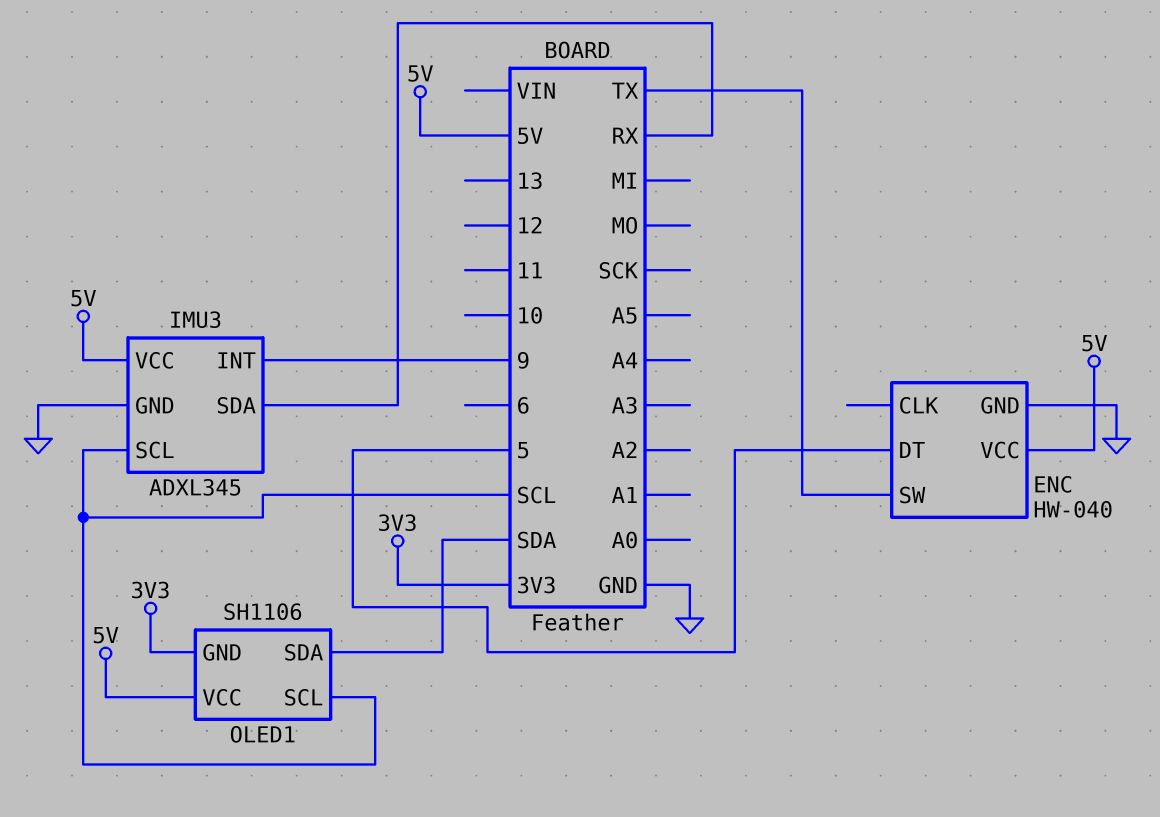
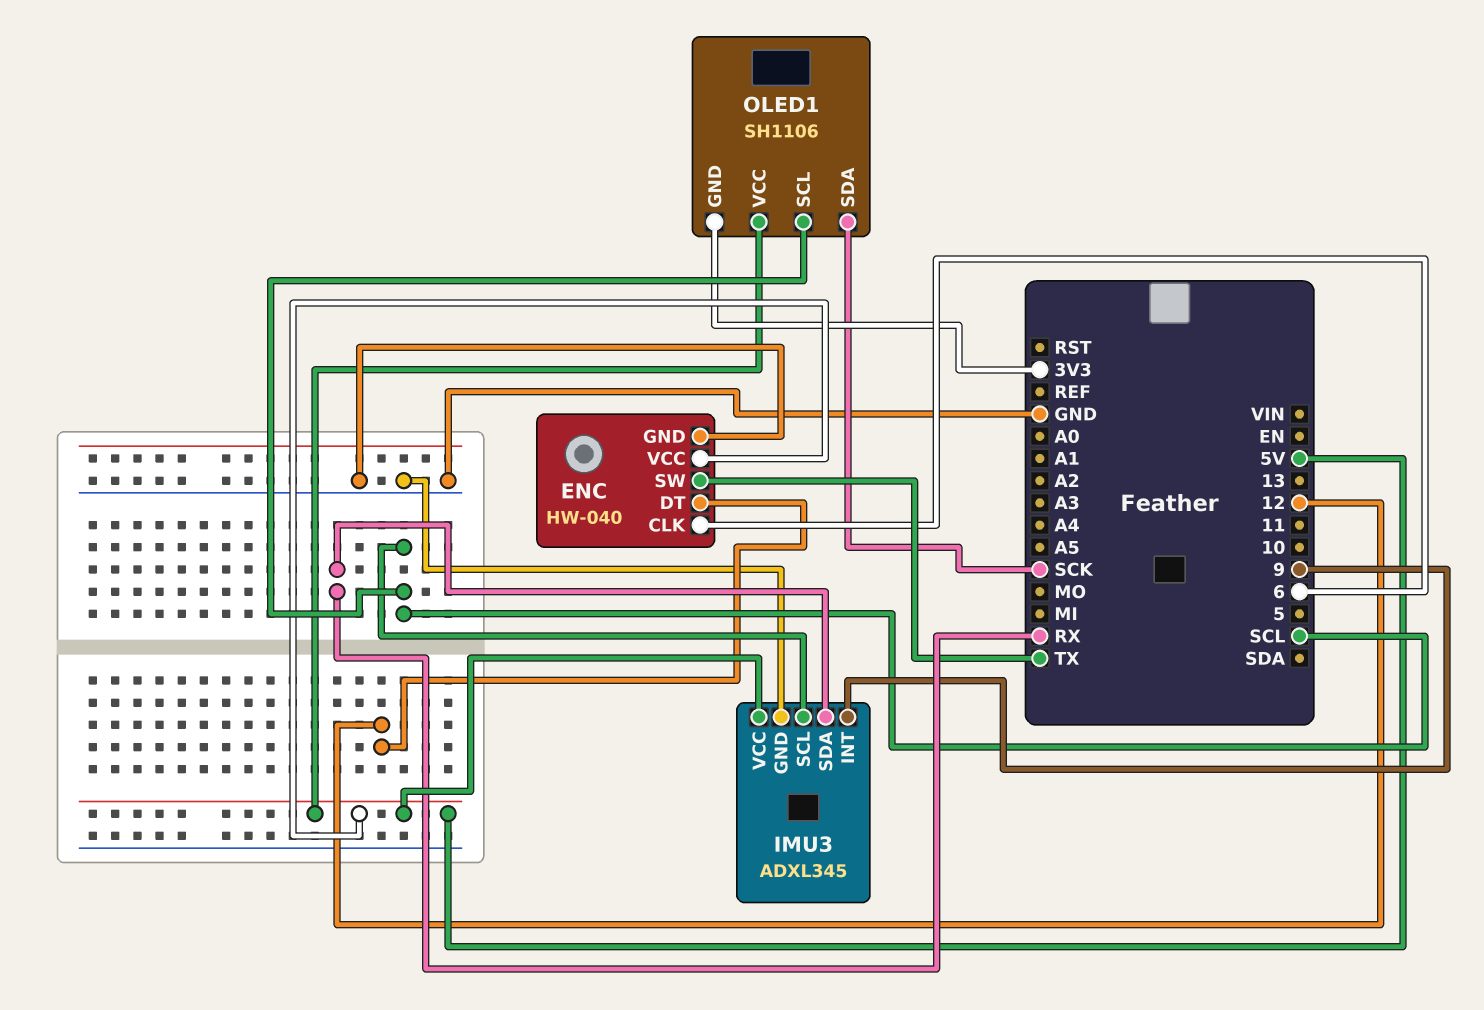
ENC pin CLK: none -> 6
ENC pin DT: 5 -> 12
OLED1 pin SDA: SDA -> SCK

